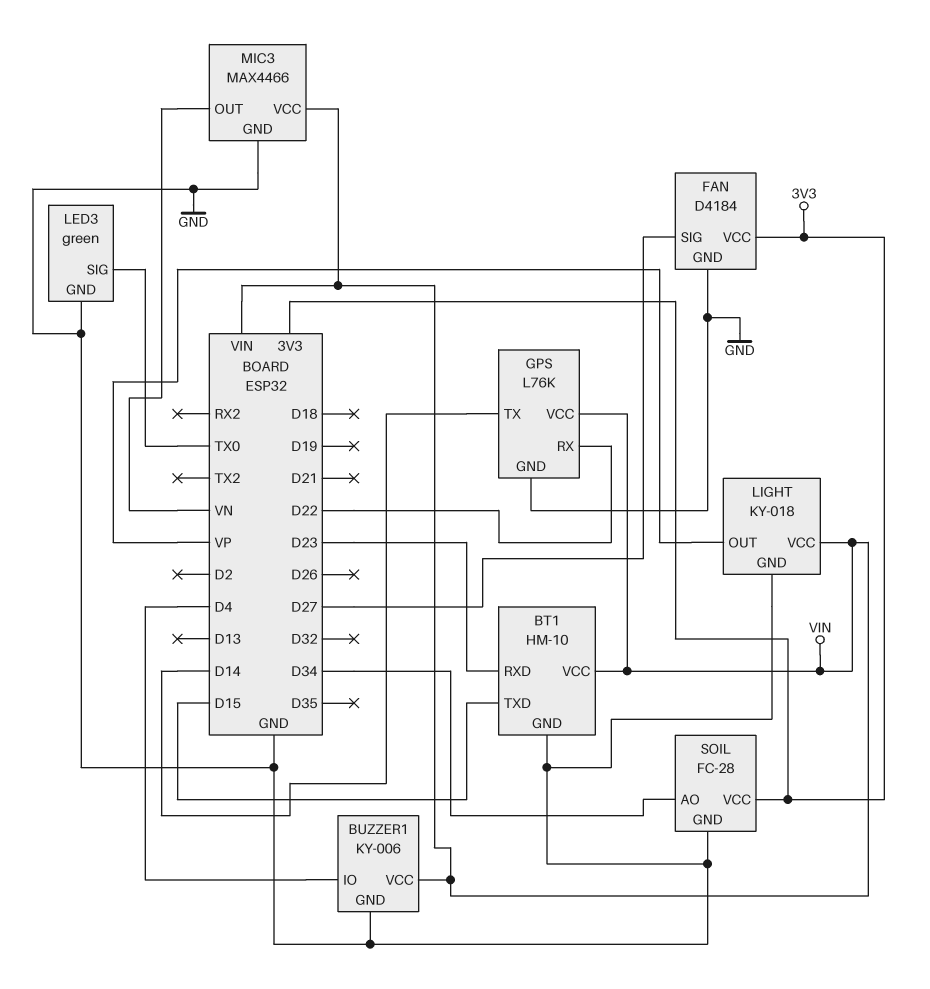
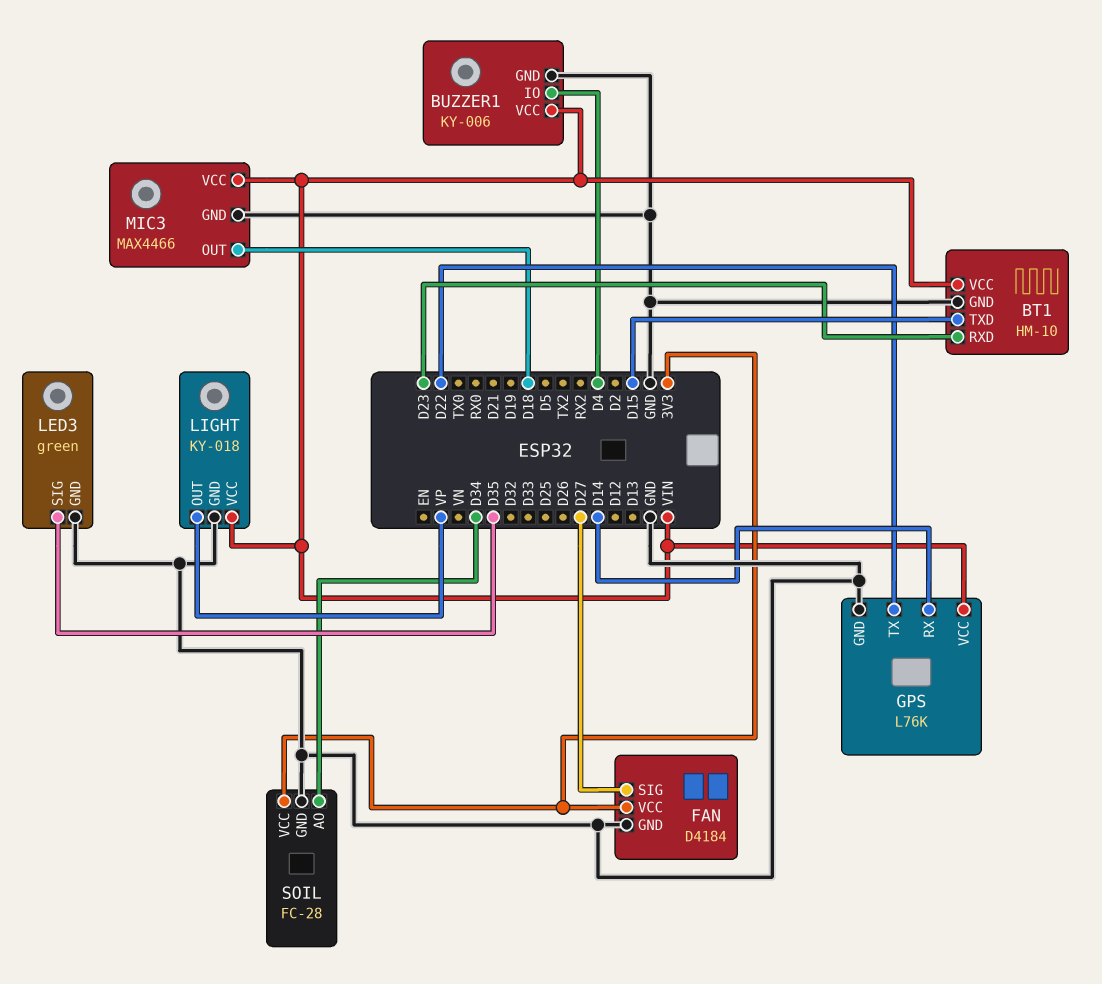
GPS pin RX: D22 -> D14
GPS pin TX: D14 -> D22
LED3 pin SIG: TX0 -> D35
MIC3 pin OUT: VN -> D18

